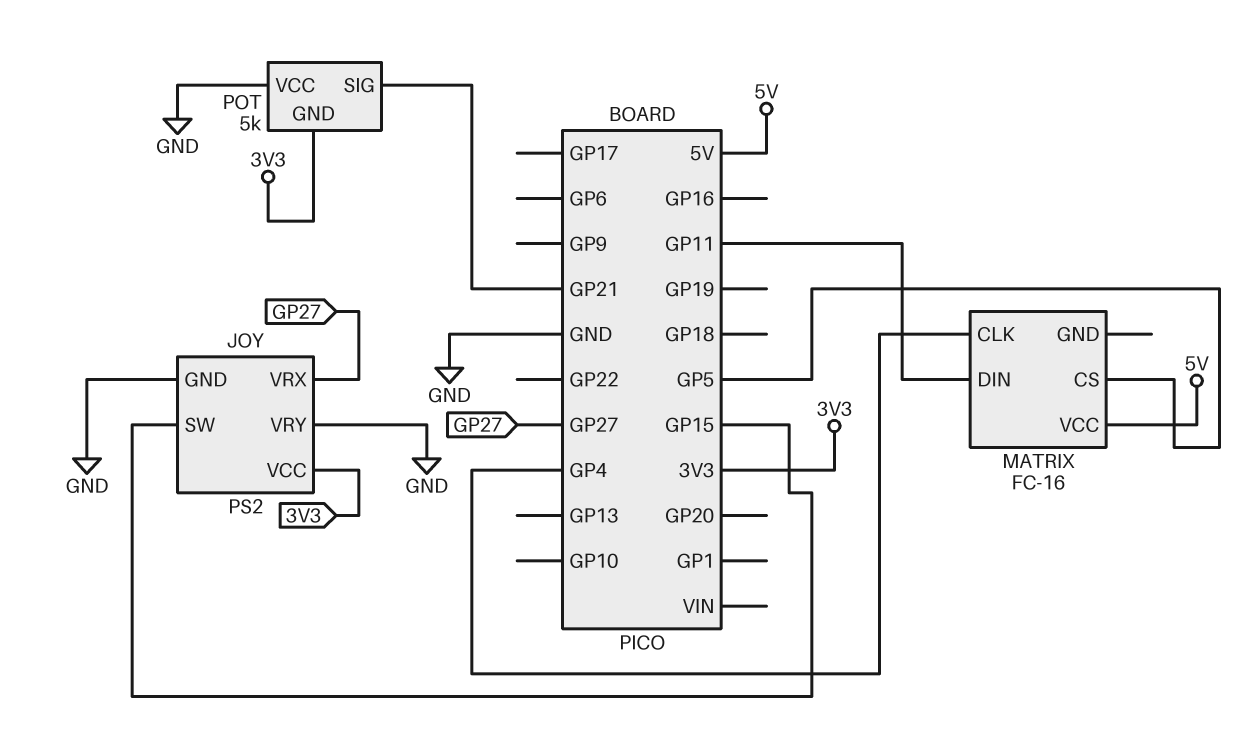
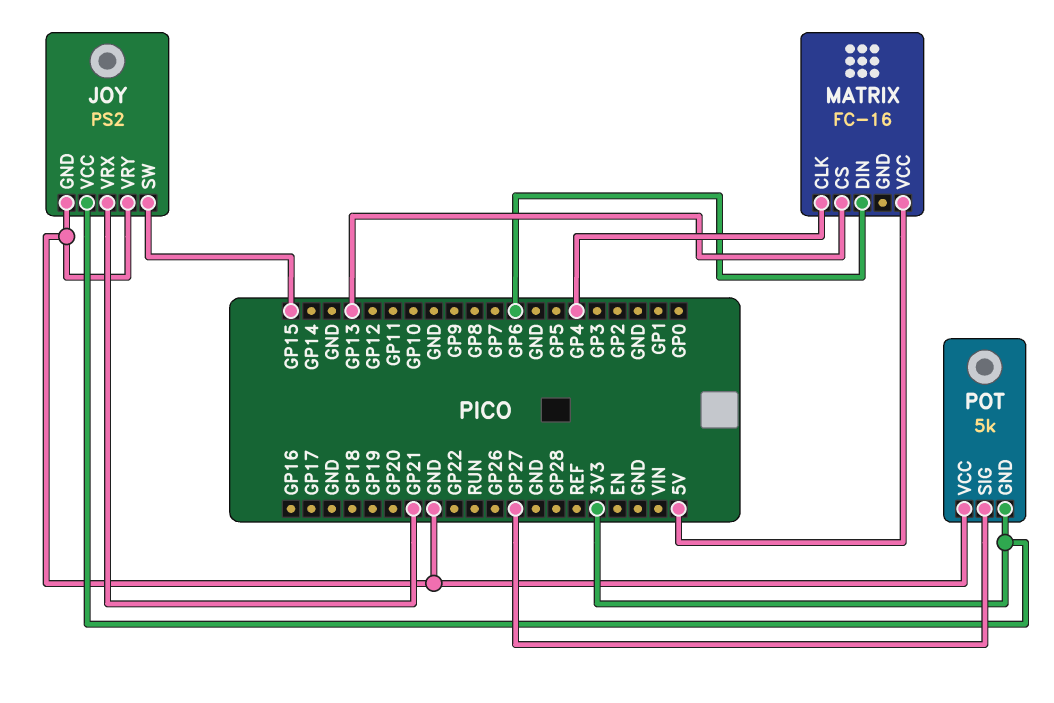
JOY pin VRX: GP27 -> GP21
MATRIX pin CS: GP5 -> GP13
MATRIX pin DIN: GP11 -> GP6
POT pin SIG: GP21 -> GP27

